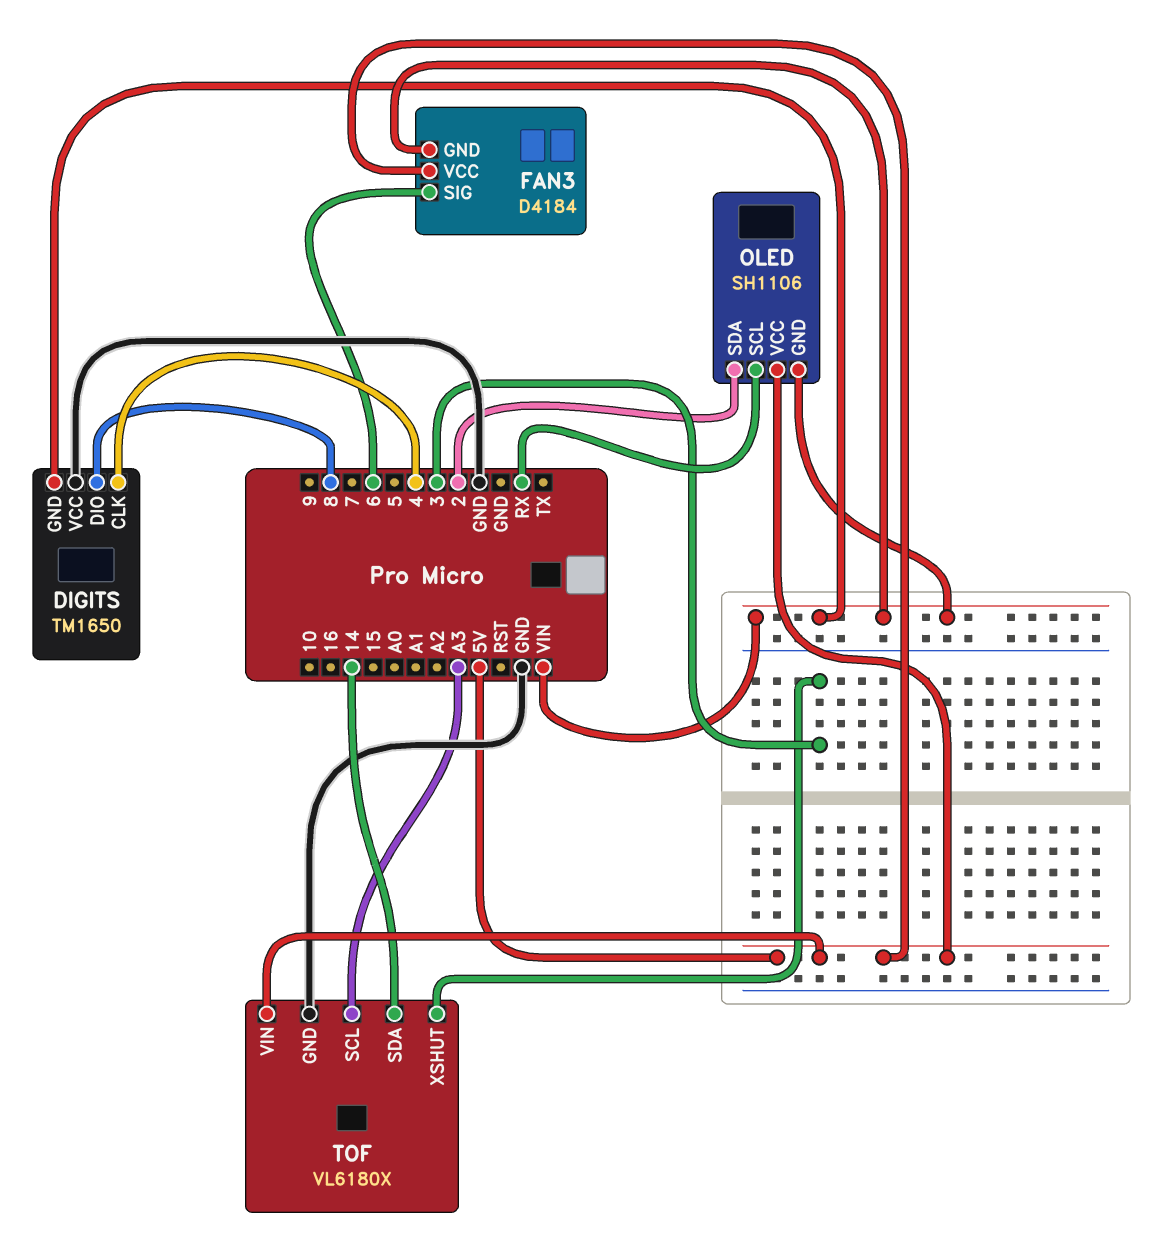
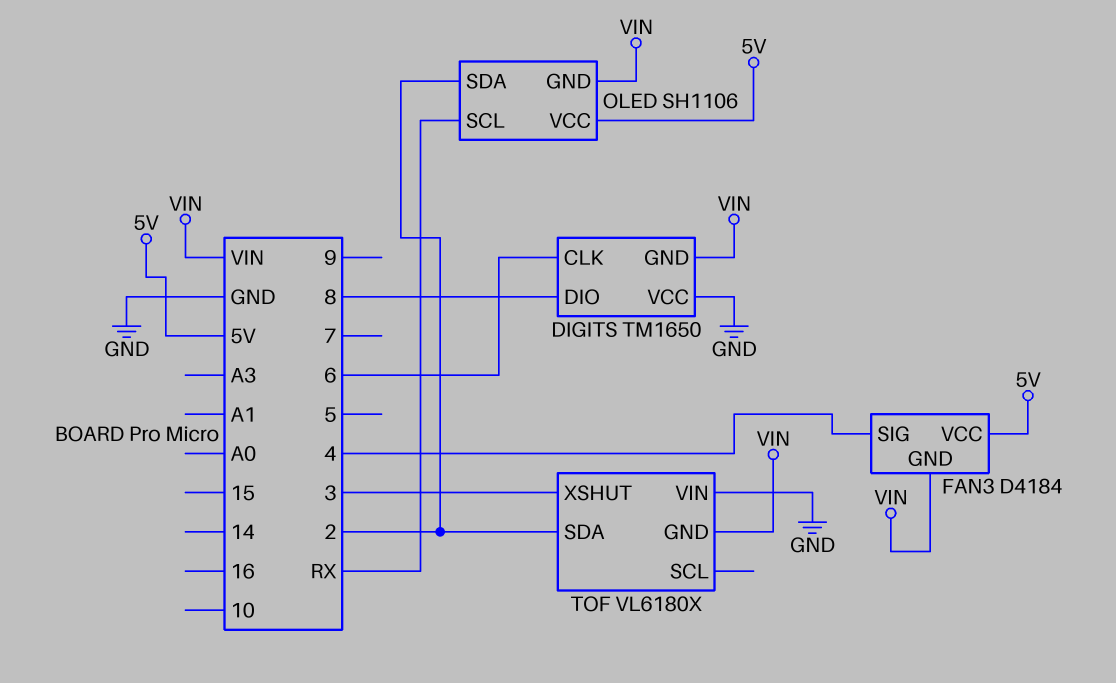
DIGITS pin CLK: 4 -> 6
FAN3 pin SIG: 6 -> 4
TOF pin GND: GND -> VIN
TOF pin SCL: A3 -> none
TOF pin SDA: 14 -> 2
TOF pin VIN: 5V -> GND

